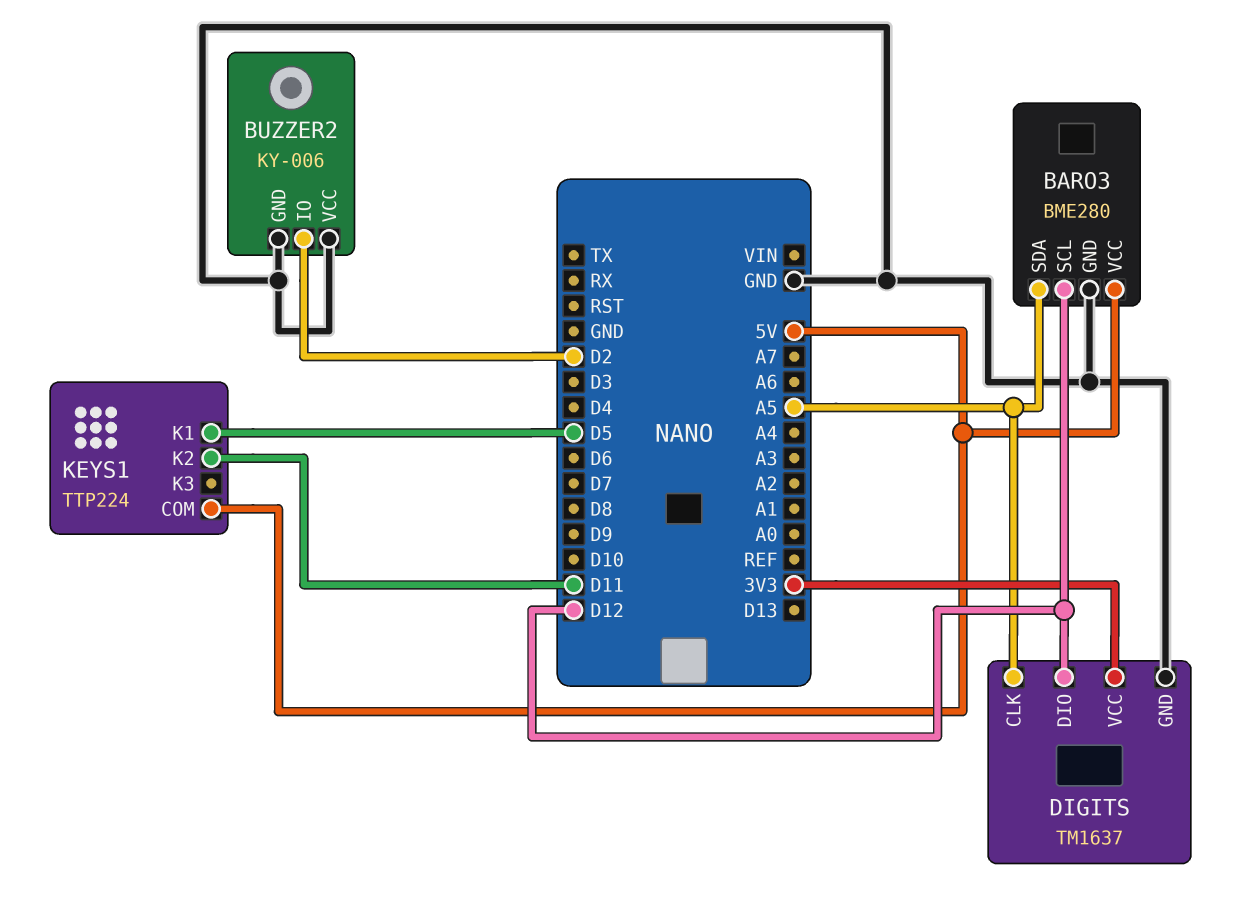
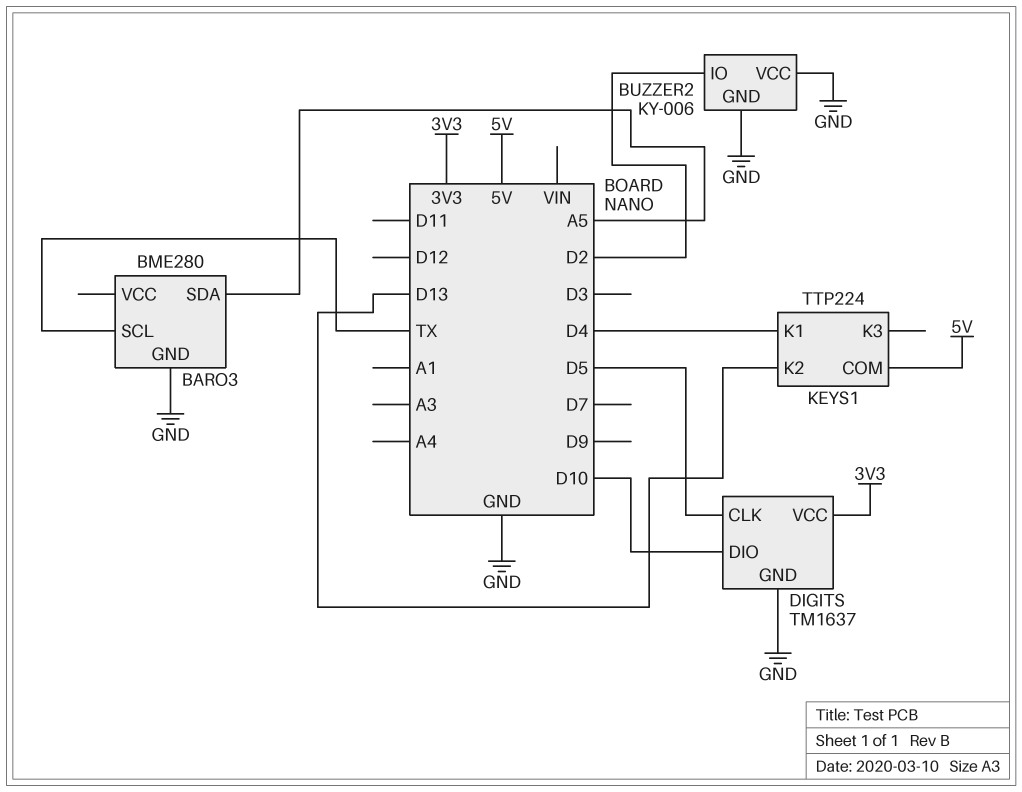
BARO3 pin SCL: D12 -> TX
BARO3 pin VCC: 5V -> none
DIGITS pin CLK: A5 -> D5
DIGITS pin DIO: D12 -> D10
KEYS1 pin K1: D5 -> D4
KEYS1 pin K2: D11 -> D13

